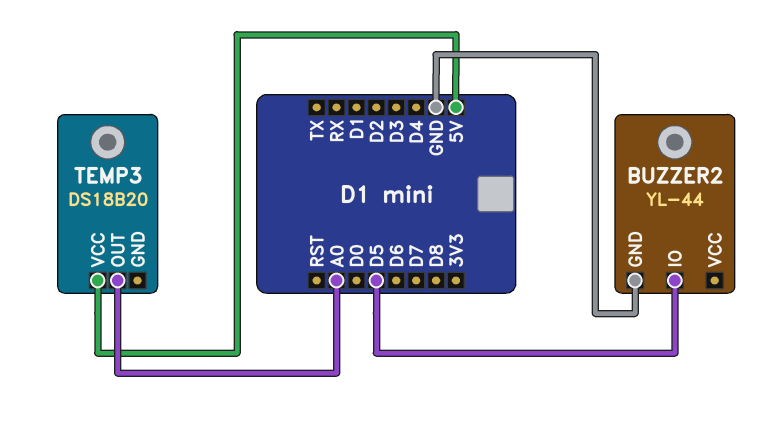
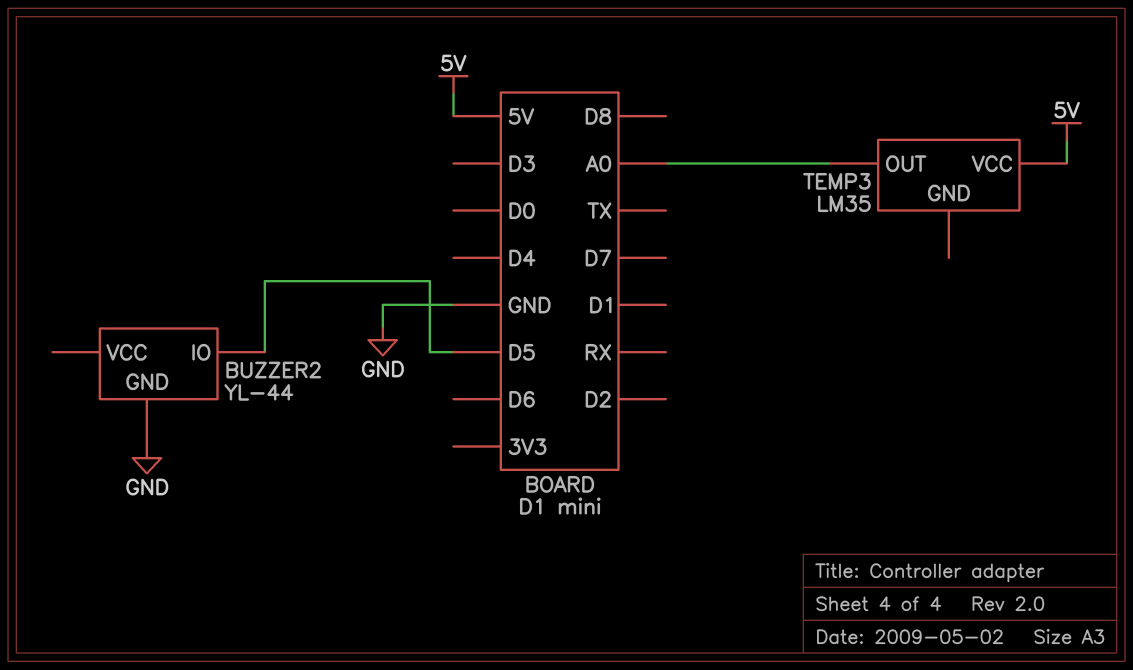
TEMP3: DS18B20 -> LM35

